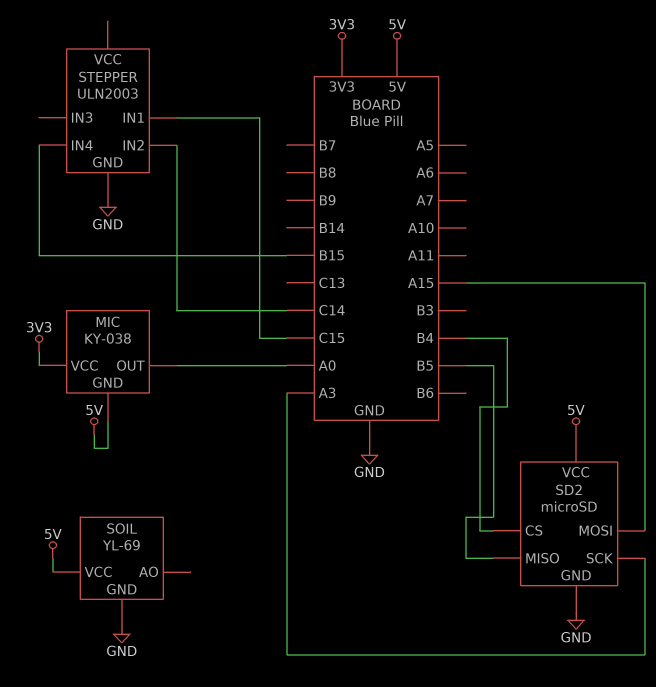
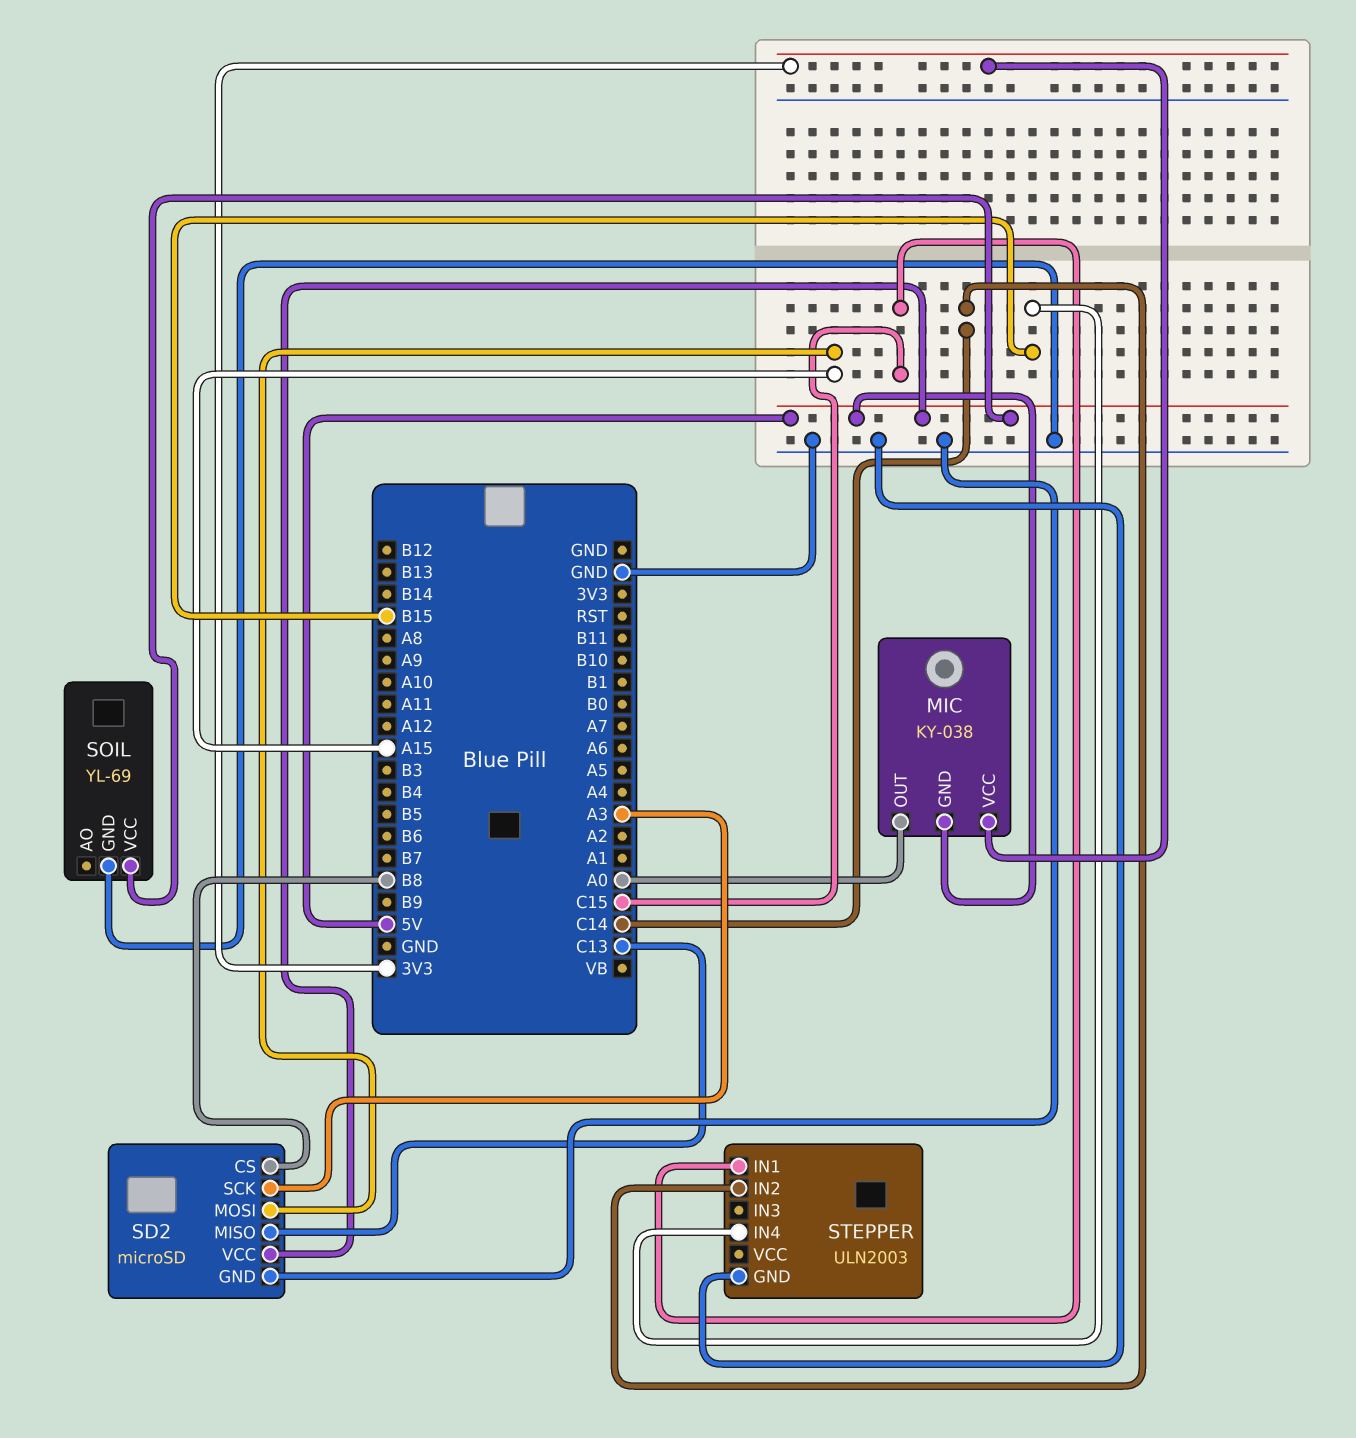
SD2 pin CS: B4 -> B8
SD2 pin MISO: B5 -> C13

